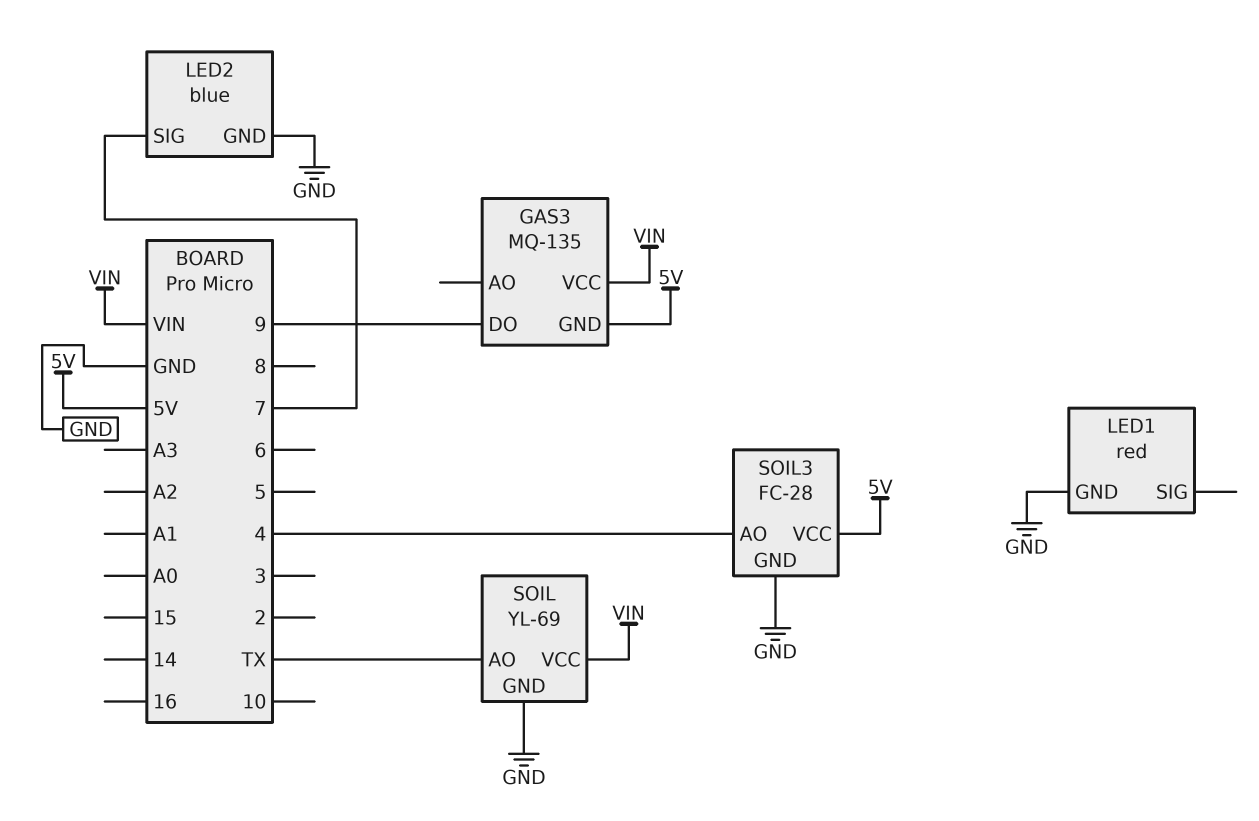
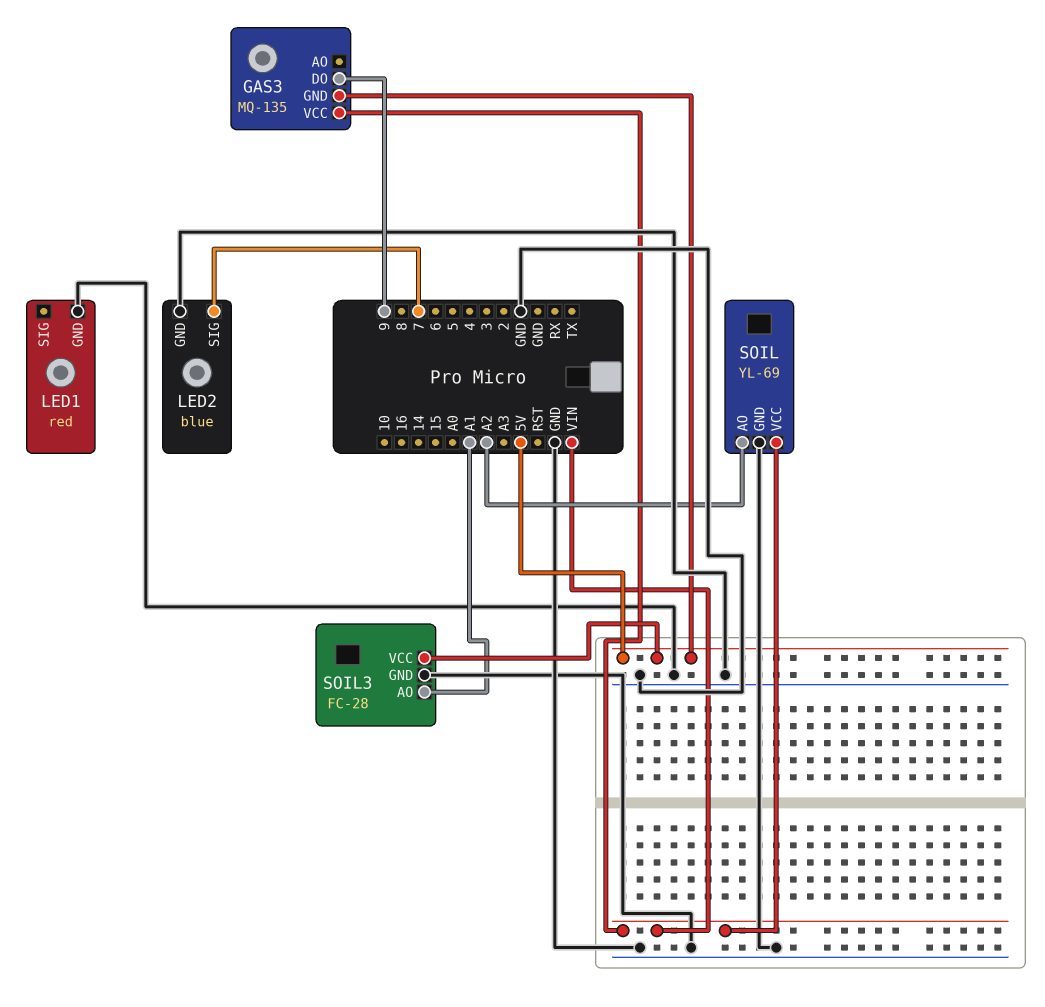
SOIL pin AO: TX -> A2
SOIL3 pin AO: 4 -> A1

